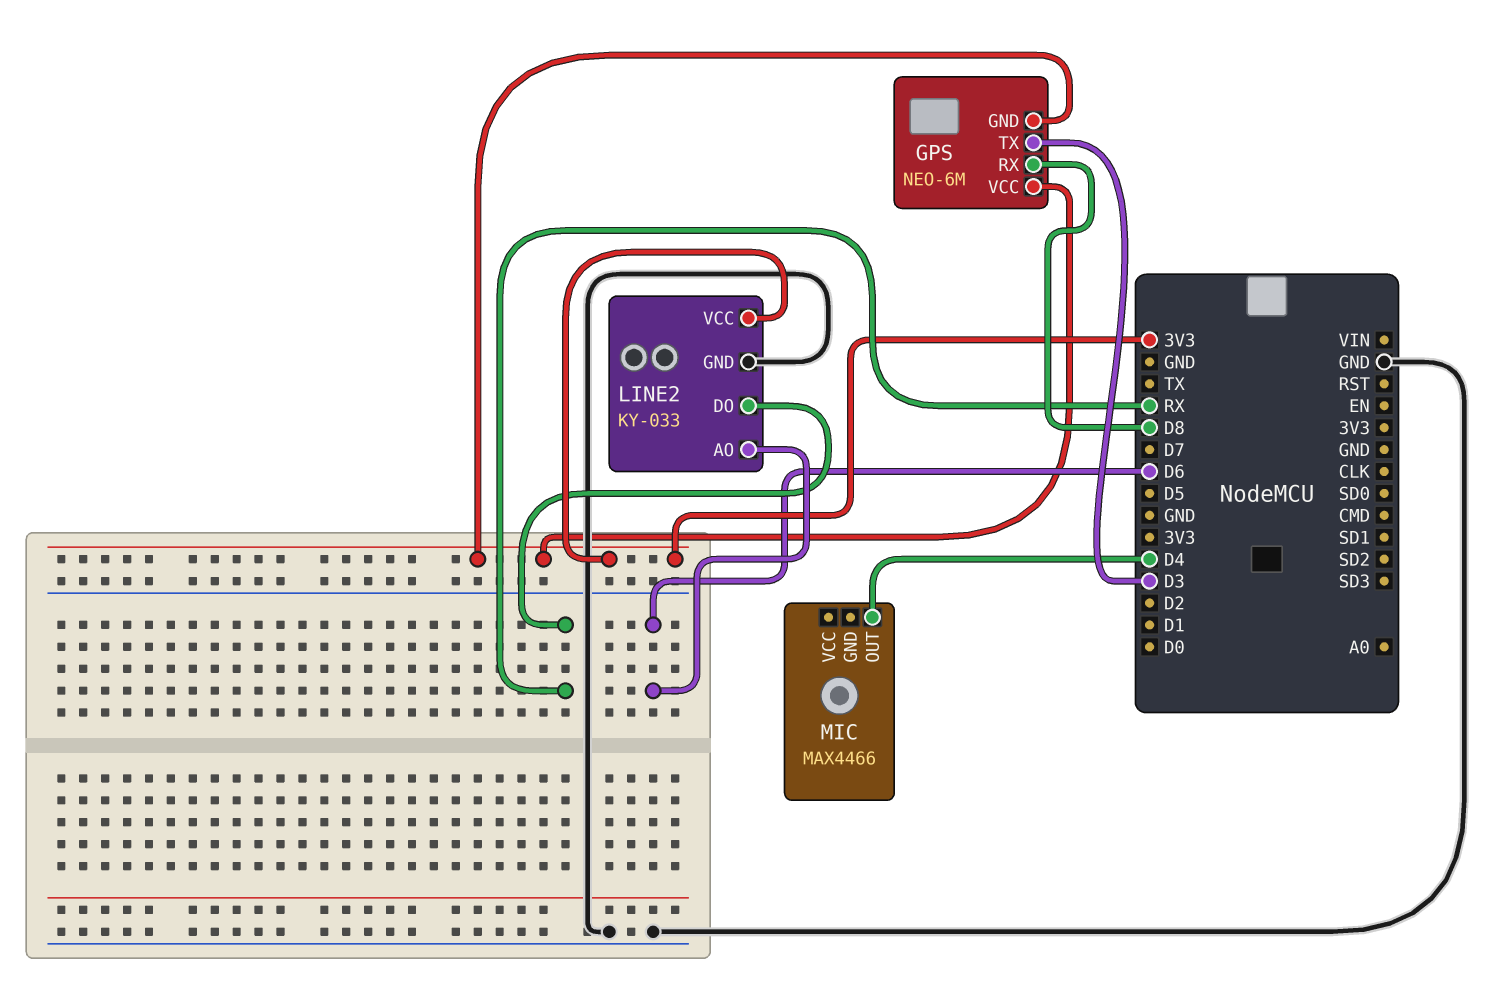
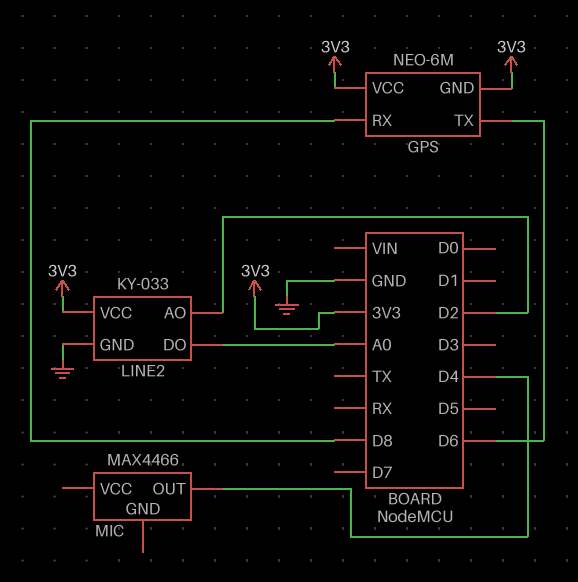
GPS pin TX: D3 -> D6
LINE2 pin AO: D6 -> D2
LINE2 pin DO: RX -> A0

